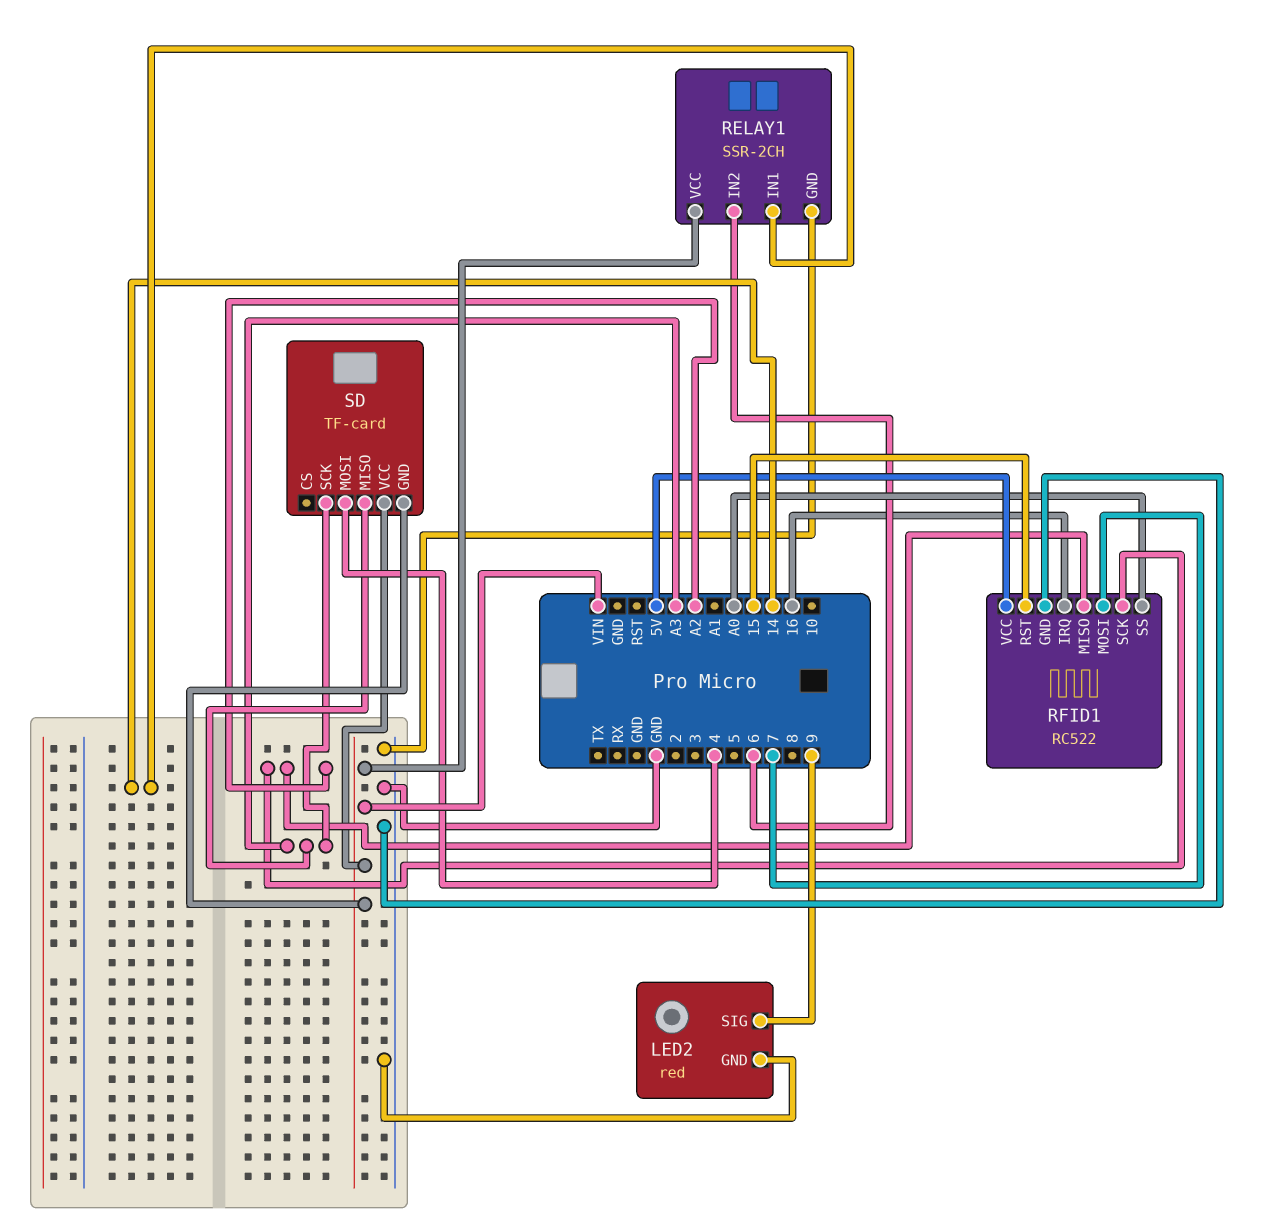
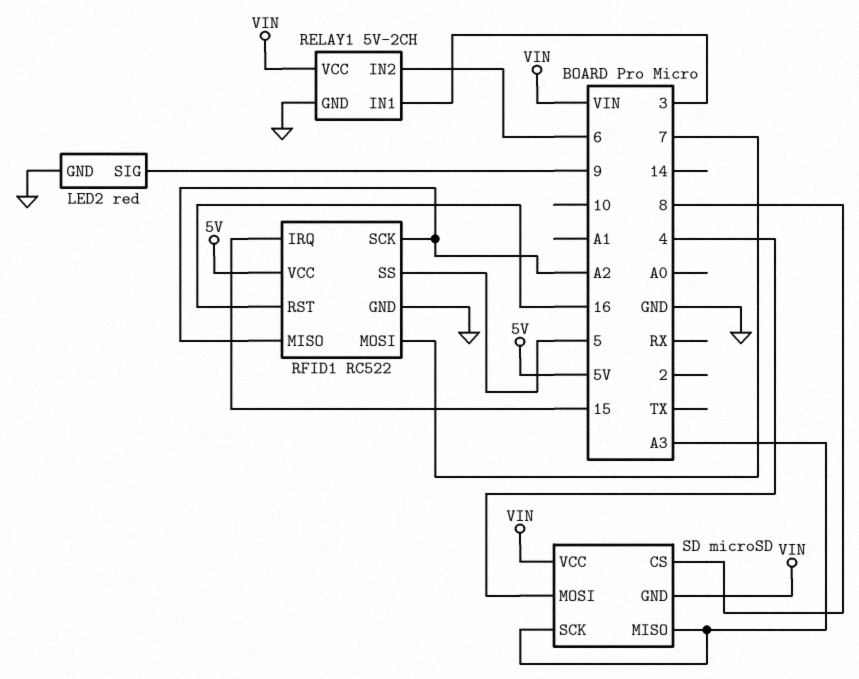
RELAY1: SSR-2CH -> 5V-2CH
RELAY1 pin IN1: 14 -> 3
RFID1 pin IRQ: 16 -> 15
RFID1 pin RST: 15 -> 16
RFID1 pin SS: A0 -> 5
SD: TF-card -> microSD
SD pin CS: none -> 8

